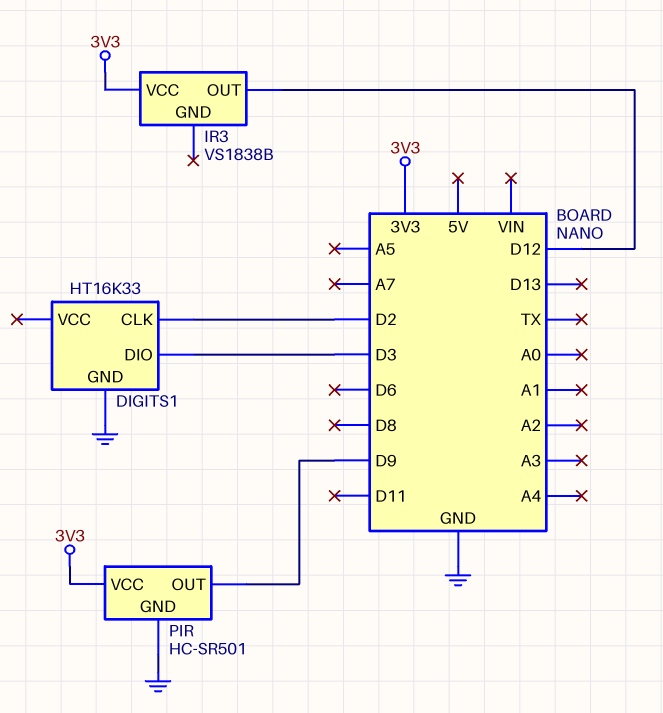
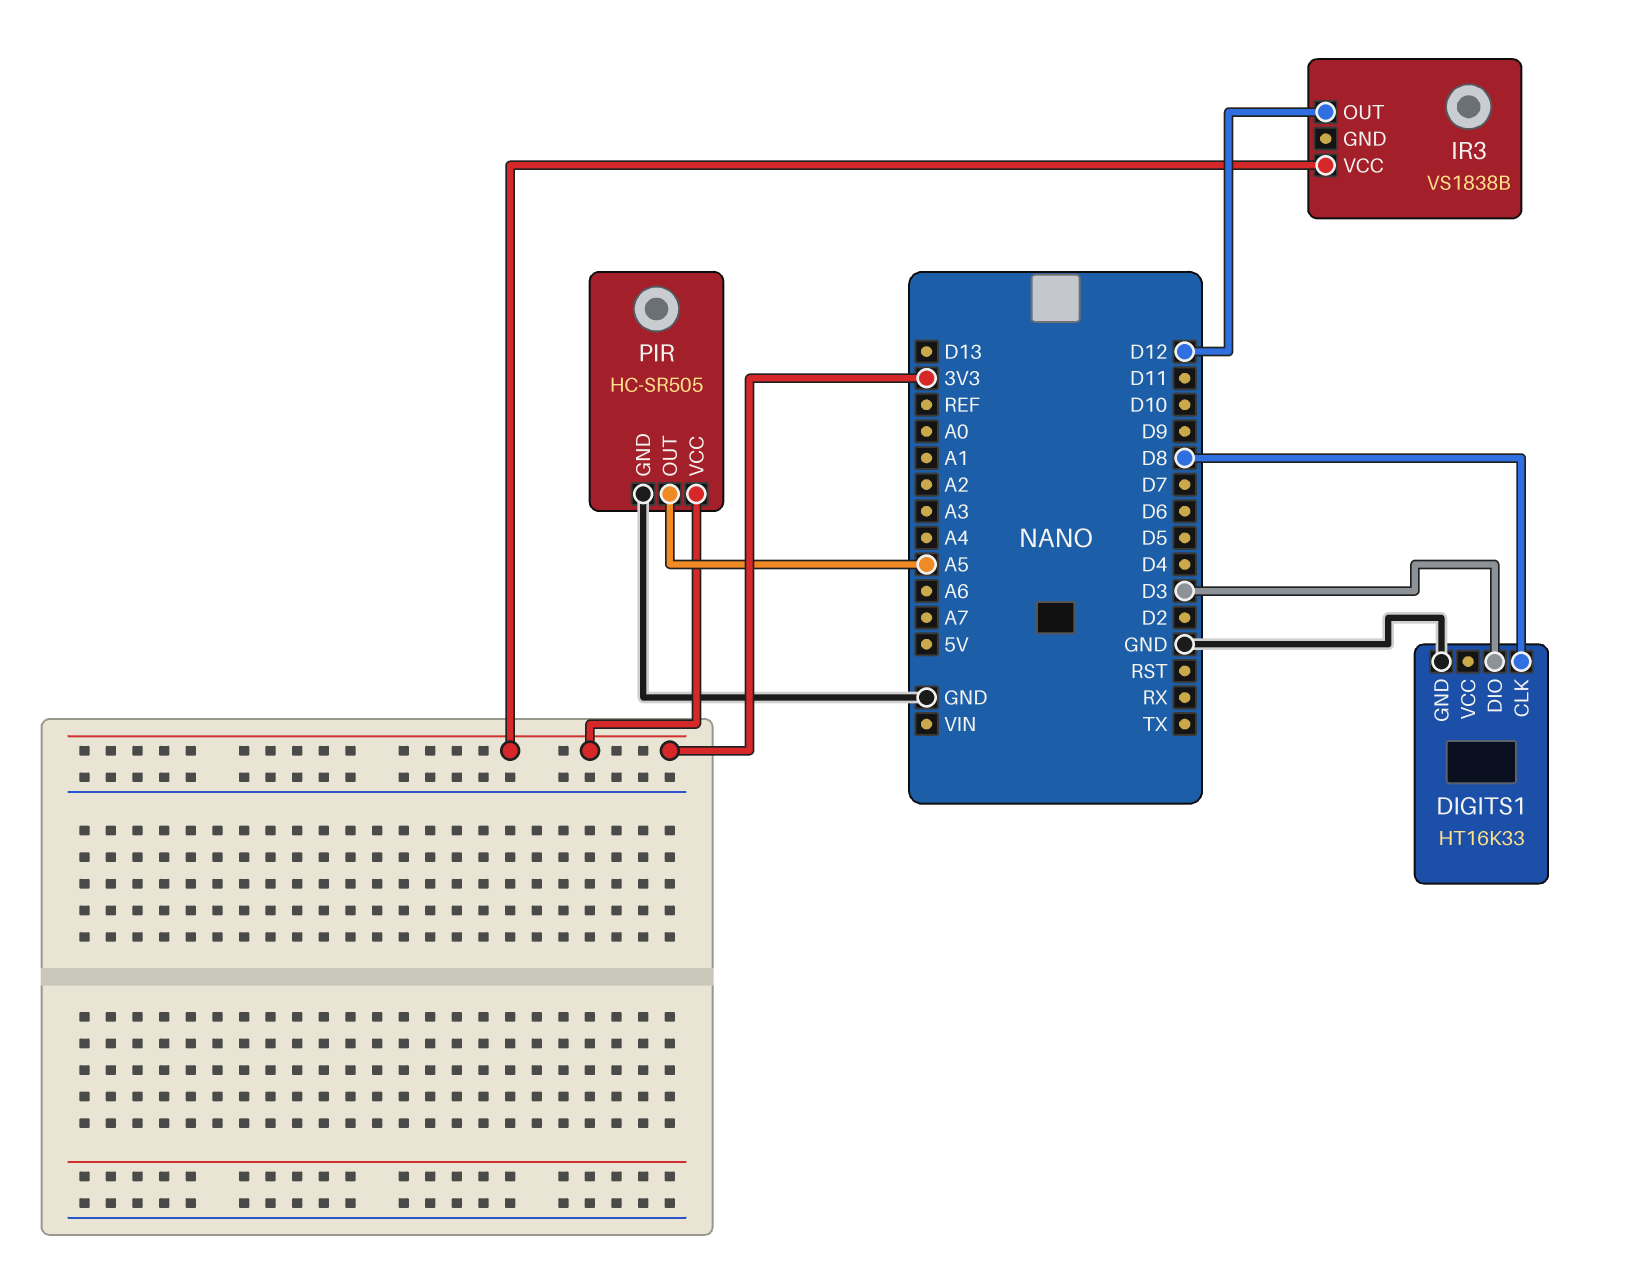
DIGITS1 pin CLK: D2 -> D8
PIR: HC-SR501 -> HC-SR505
PIR pin OUT: D9 -> A5

